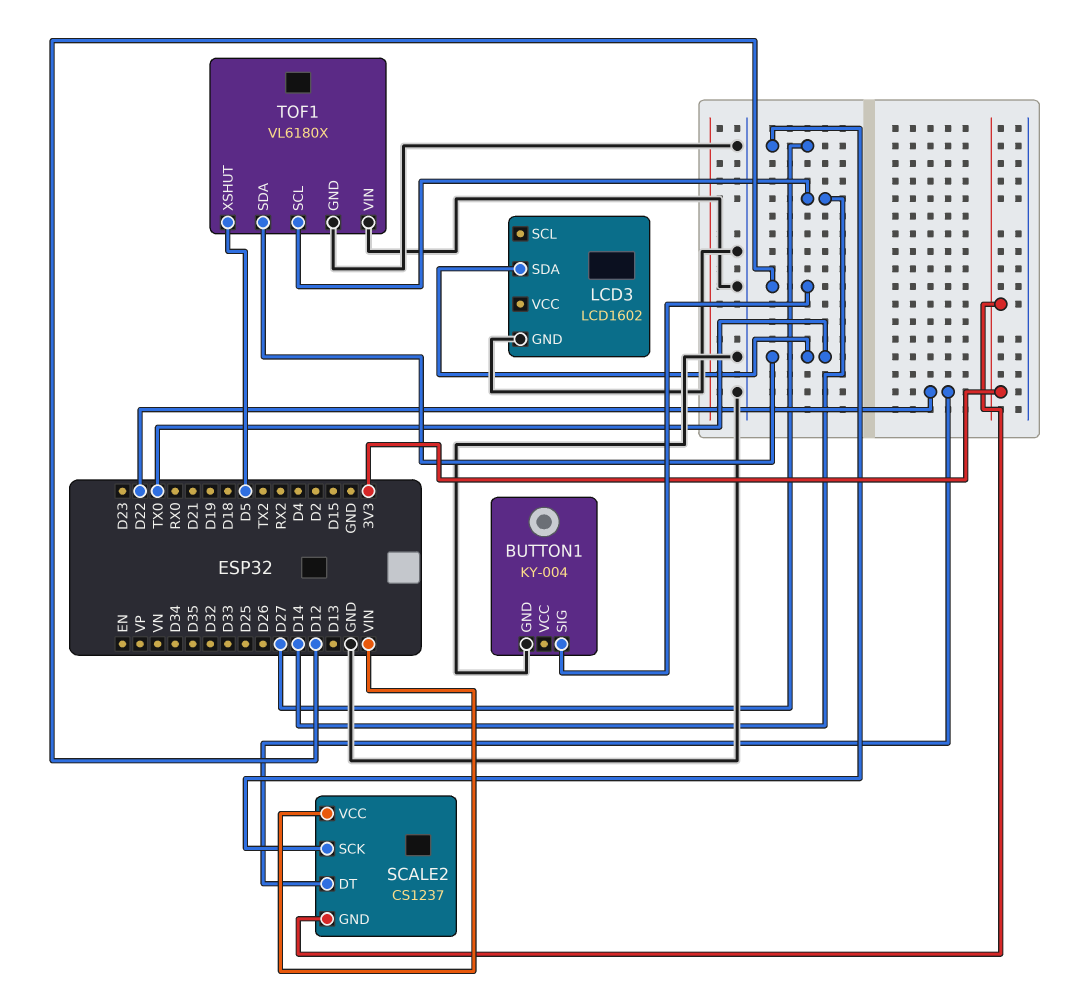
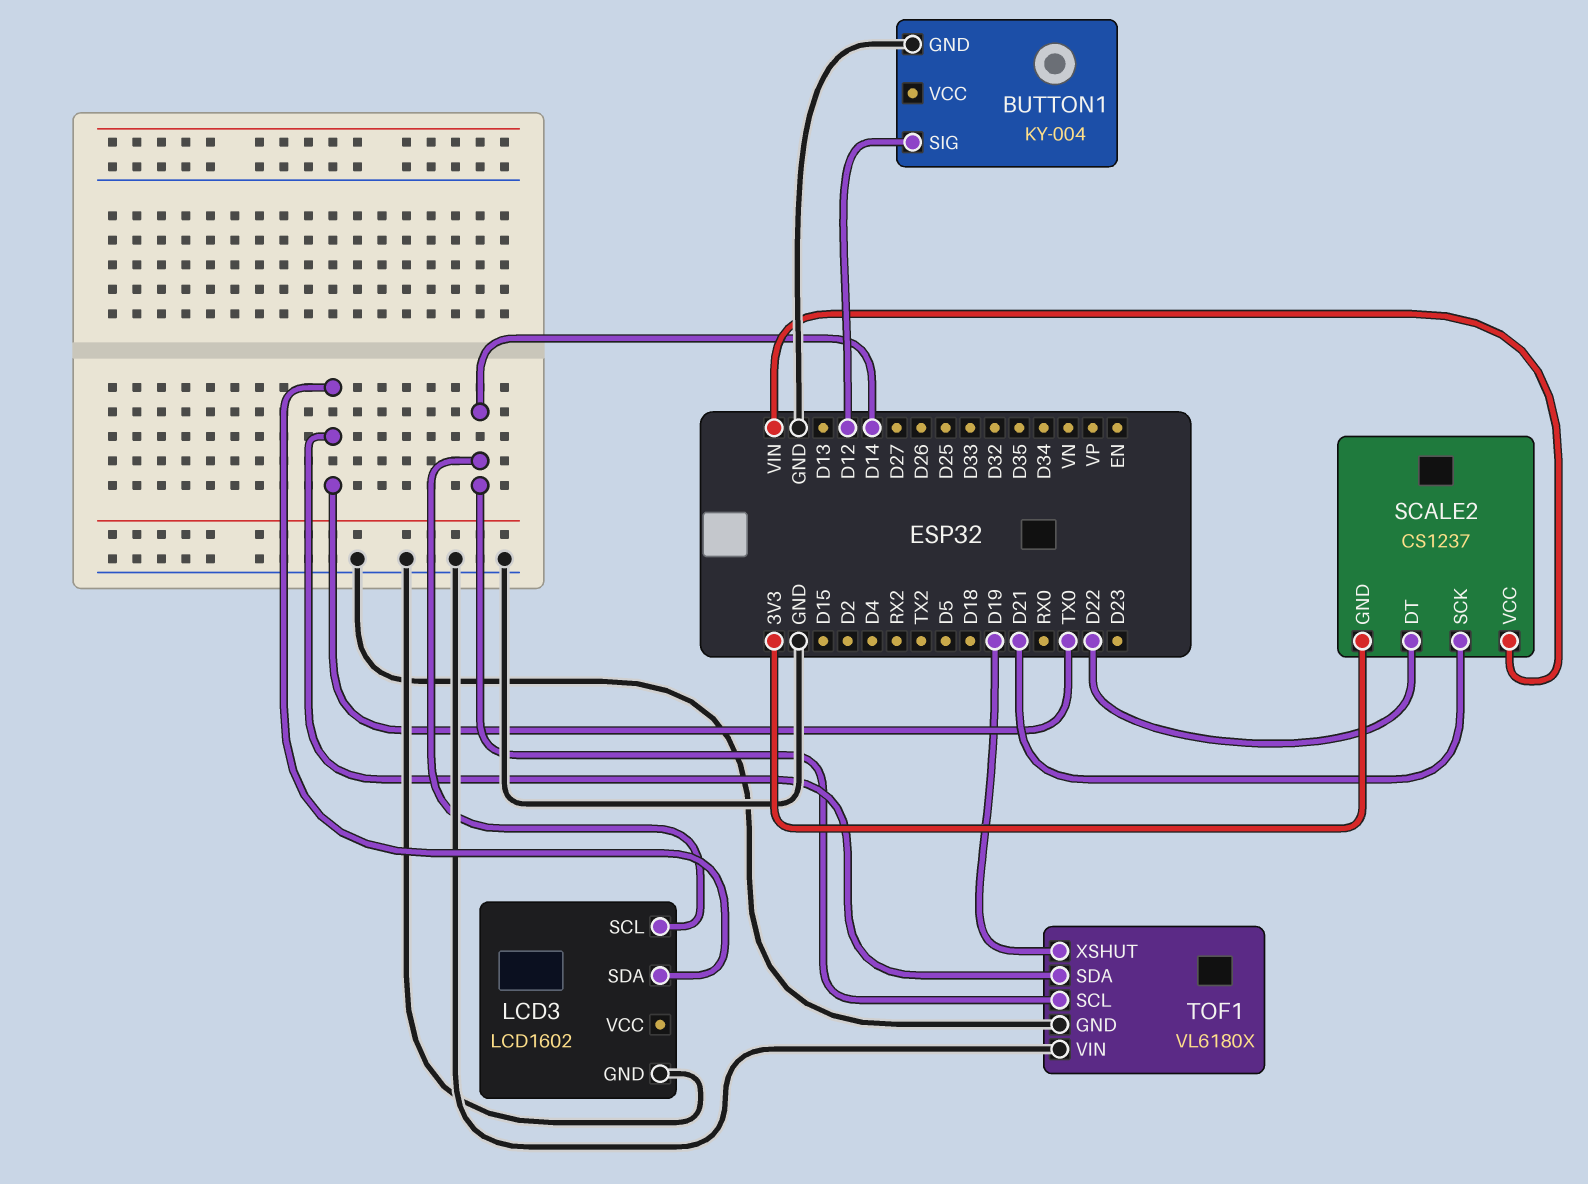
LCD3 pin SCL: none -> D14
SCALE2 pin SCK: D27 -> D21
TOF1 pin XSHUT: D5 -> D19

